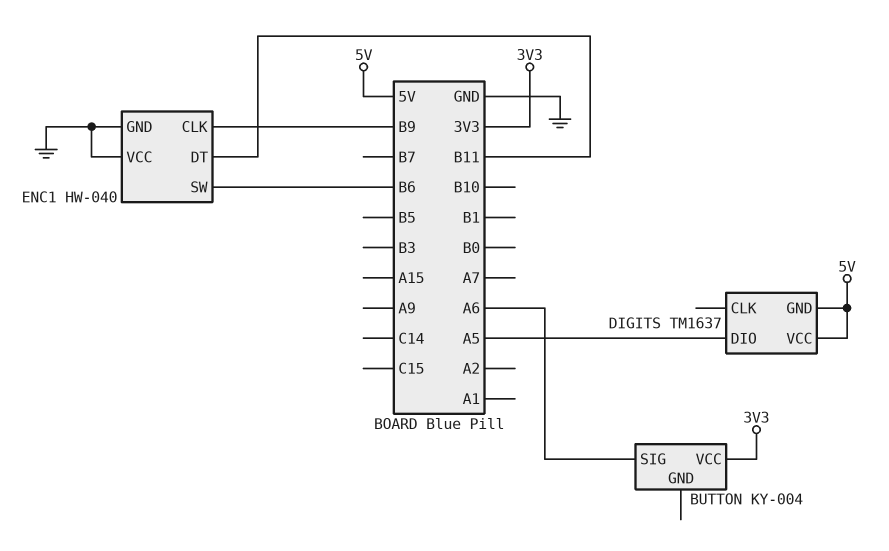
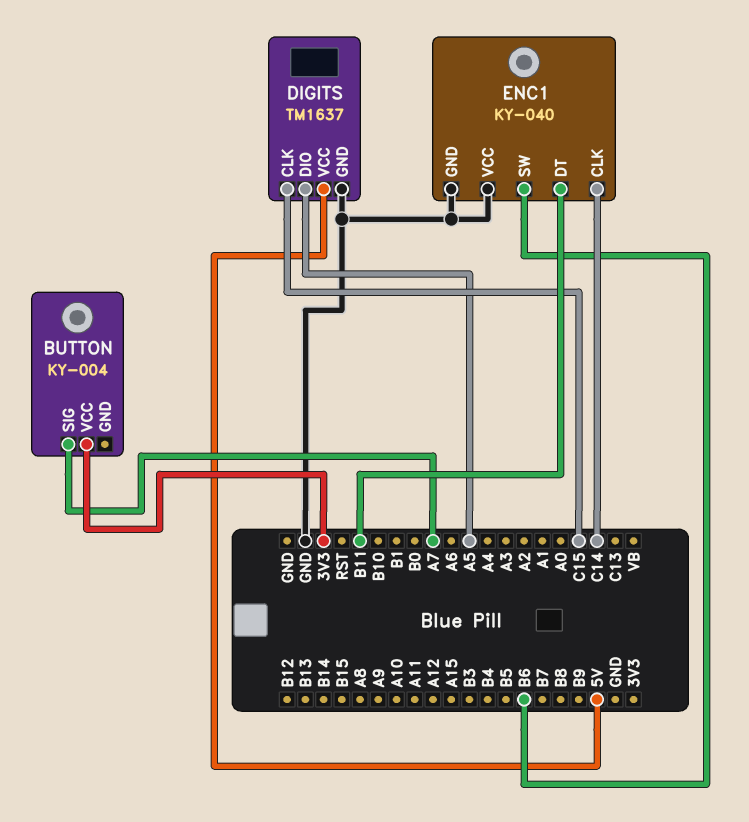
BUTTON pin SIG: A6 -> A7
DIGITS pin CLK: none -> C15
DIGITS pin GND: 5V -> GND
ENC1: HW-040 -> KY-040
ENC1 pin CLK: B9 -> C14

